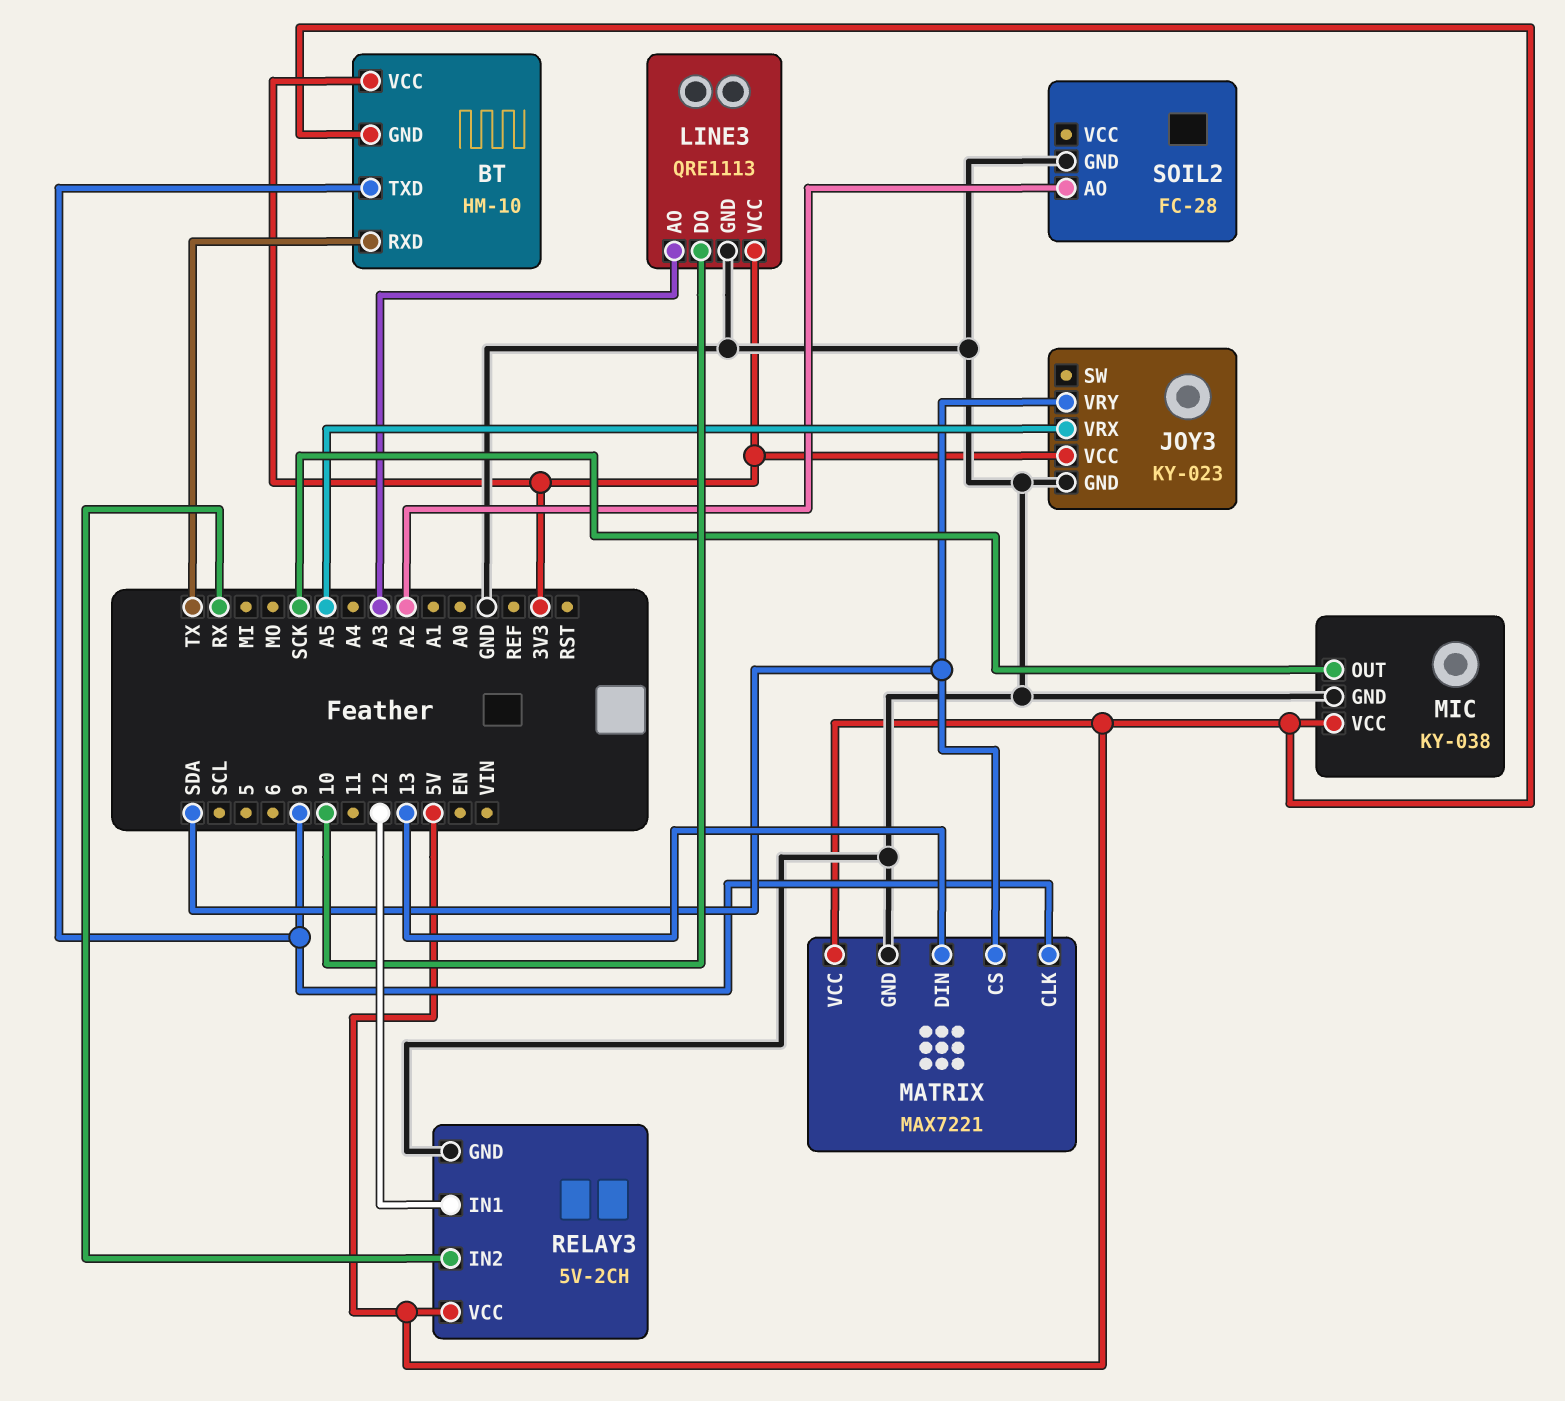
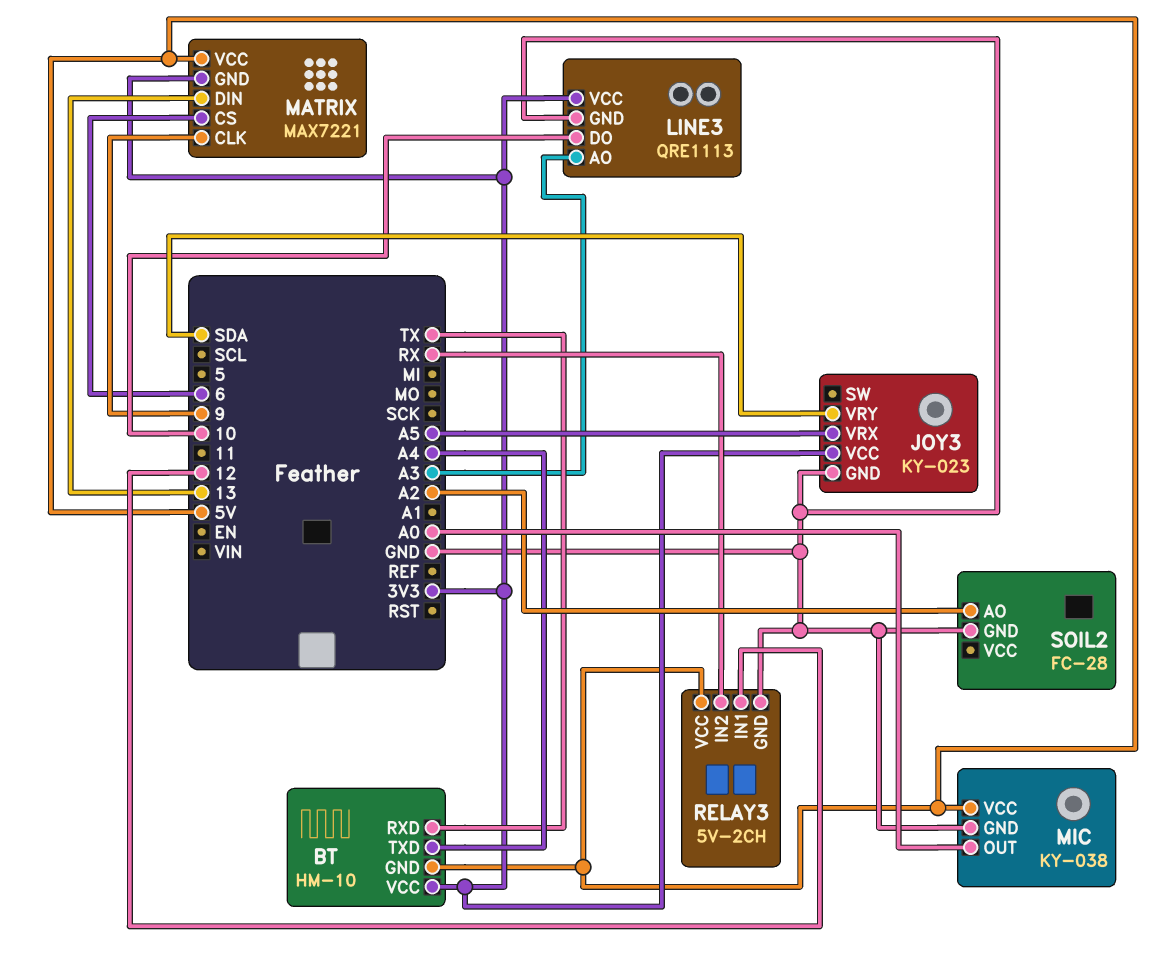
BT pin TXD: 9 -> A4
MATRIX pin CS: SDA -> 6
MATRIX pin GND: GND -> 3V3
MIC pin OUT: SCK -> A0

